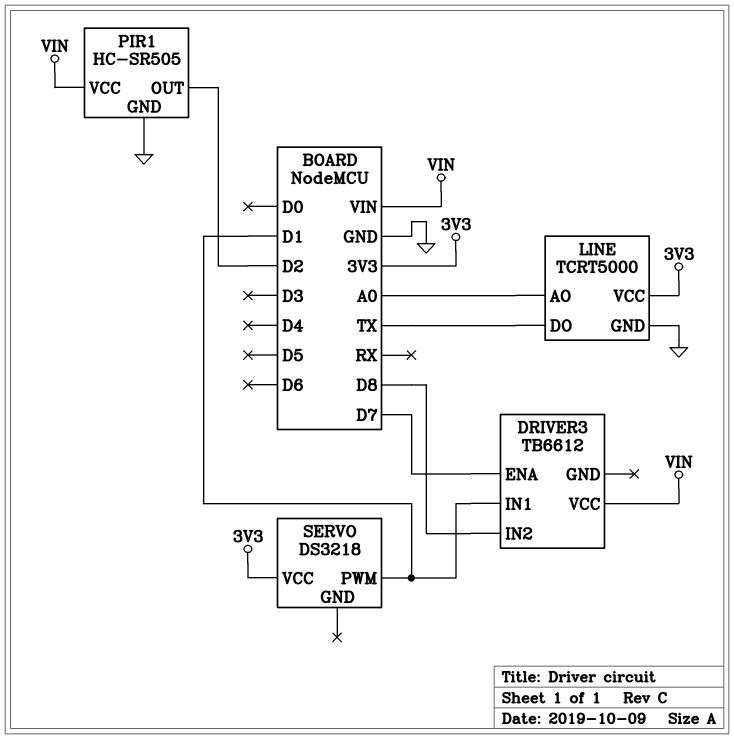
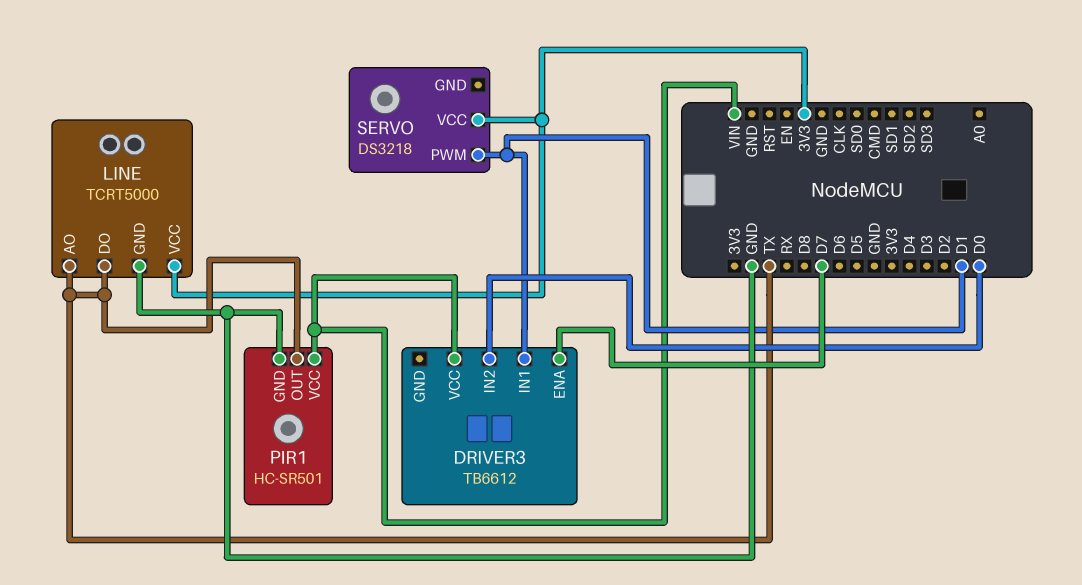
DRIVER3 pin IN2: D8 -> D0
LINE pin AO: A0 -> TX
PIR1: HC-SR505 -> HC-SR501
PIR1 pin OUT: D2 -> TX

